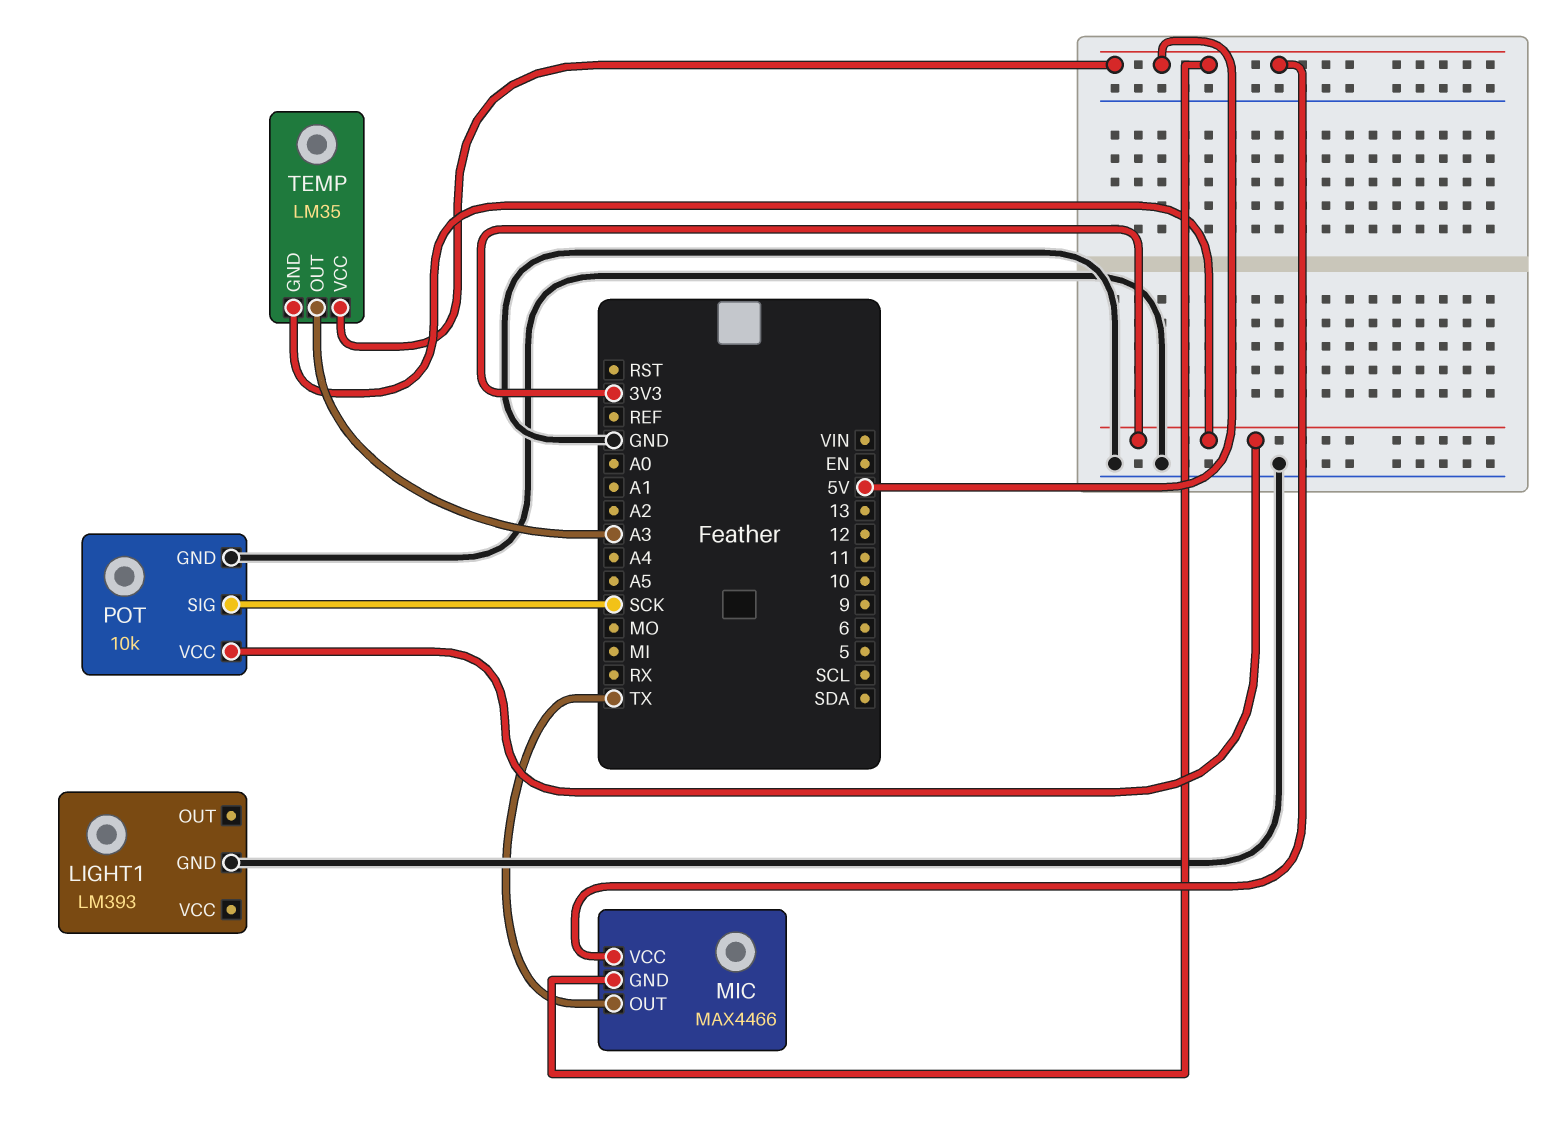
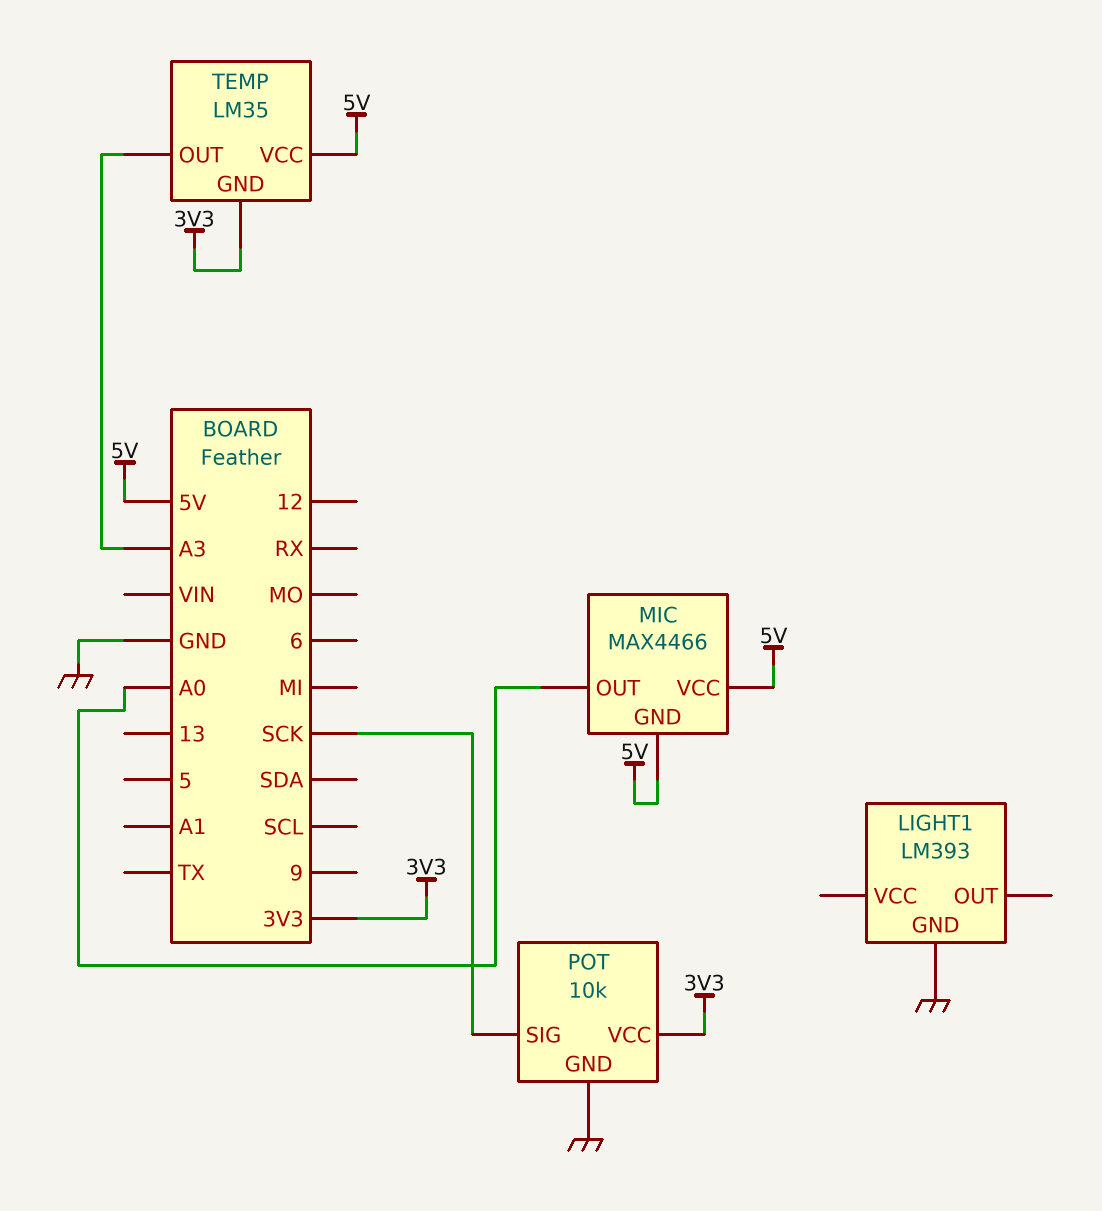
MIC pin OUT: TX -> A0

